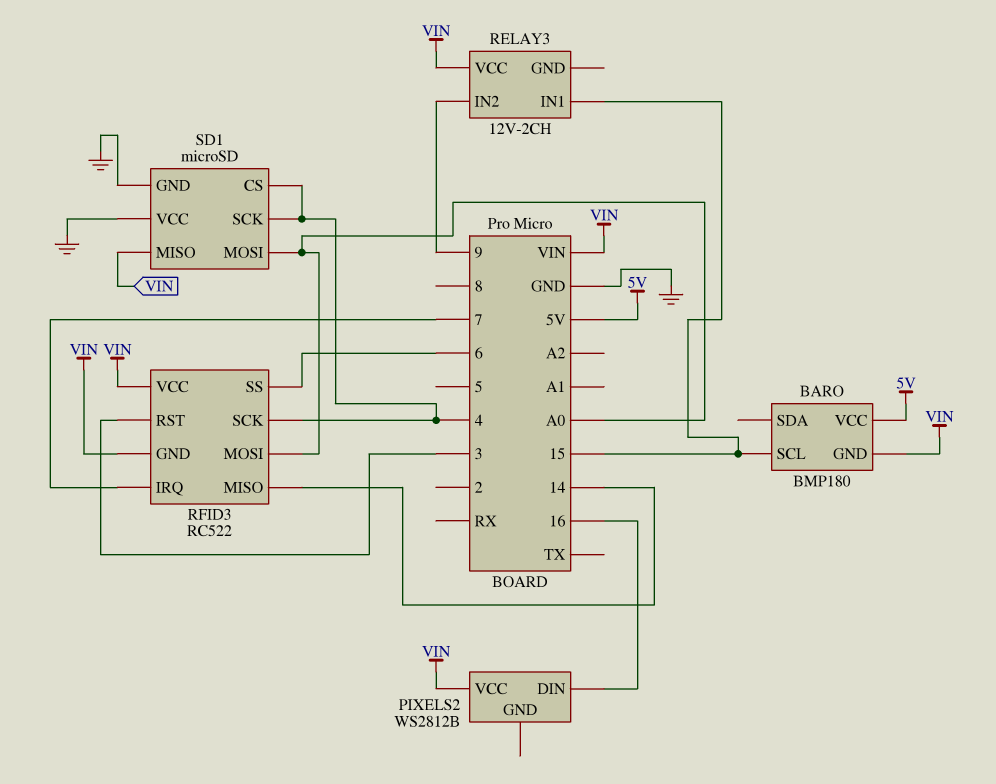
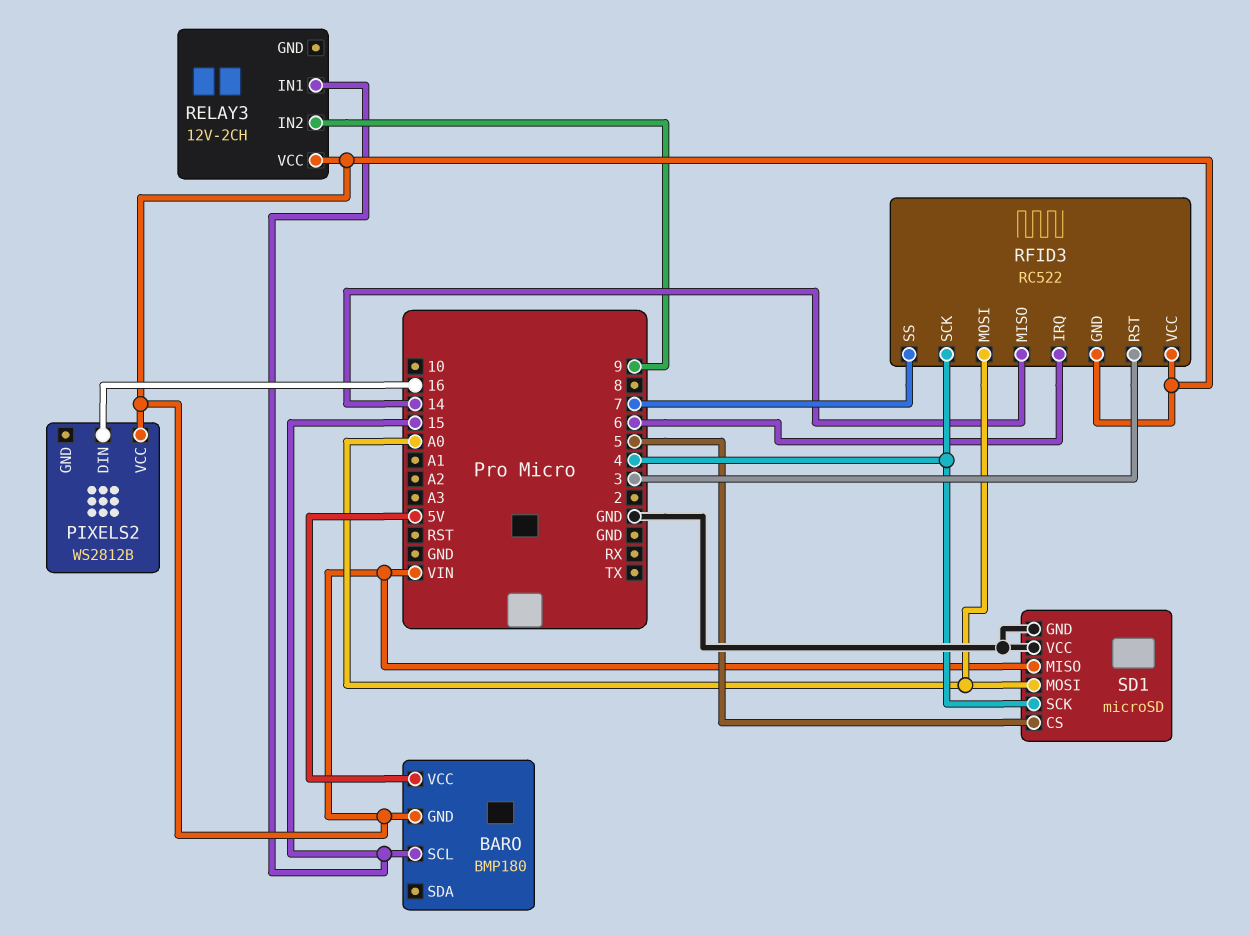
RFID3 pin IRQ: 7 -> 6
RFID3 pin SS: 6 -> 7
SD1 pin CS: 4 -> 5

